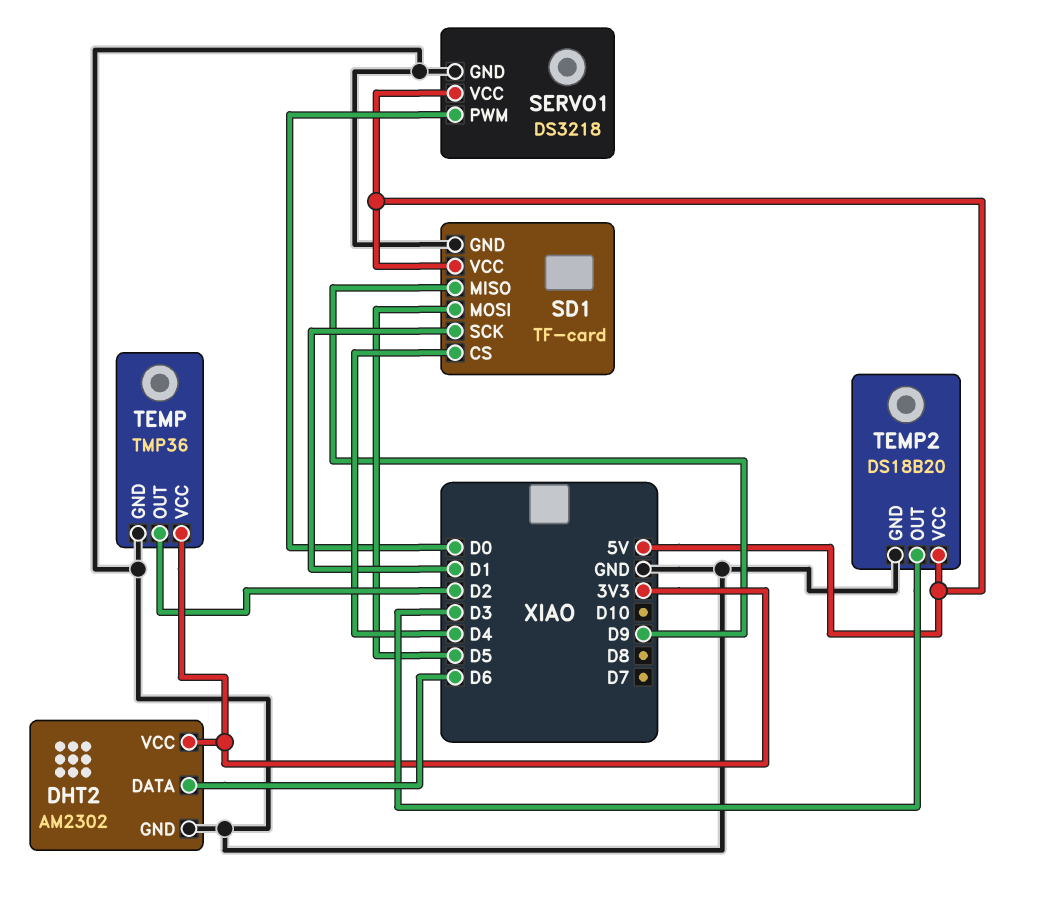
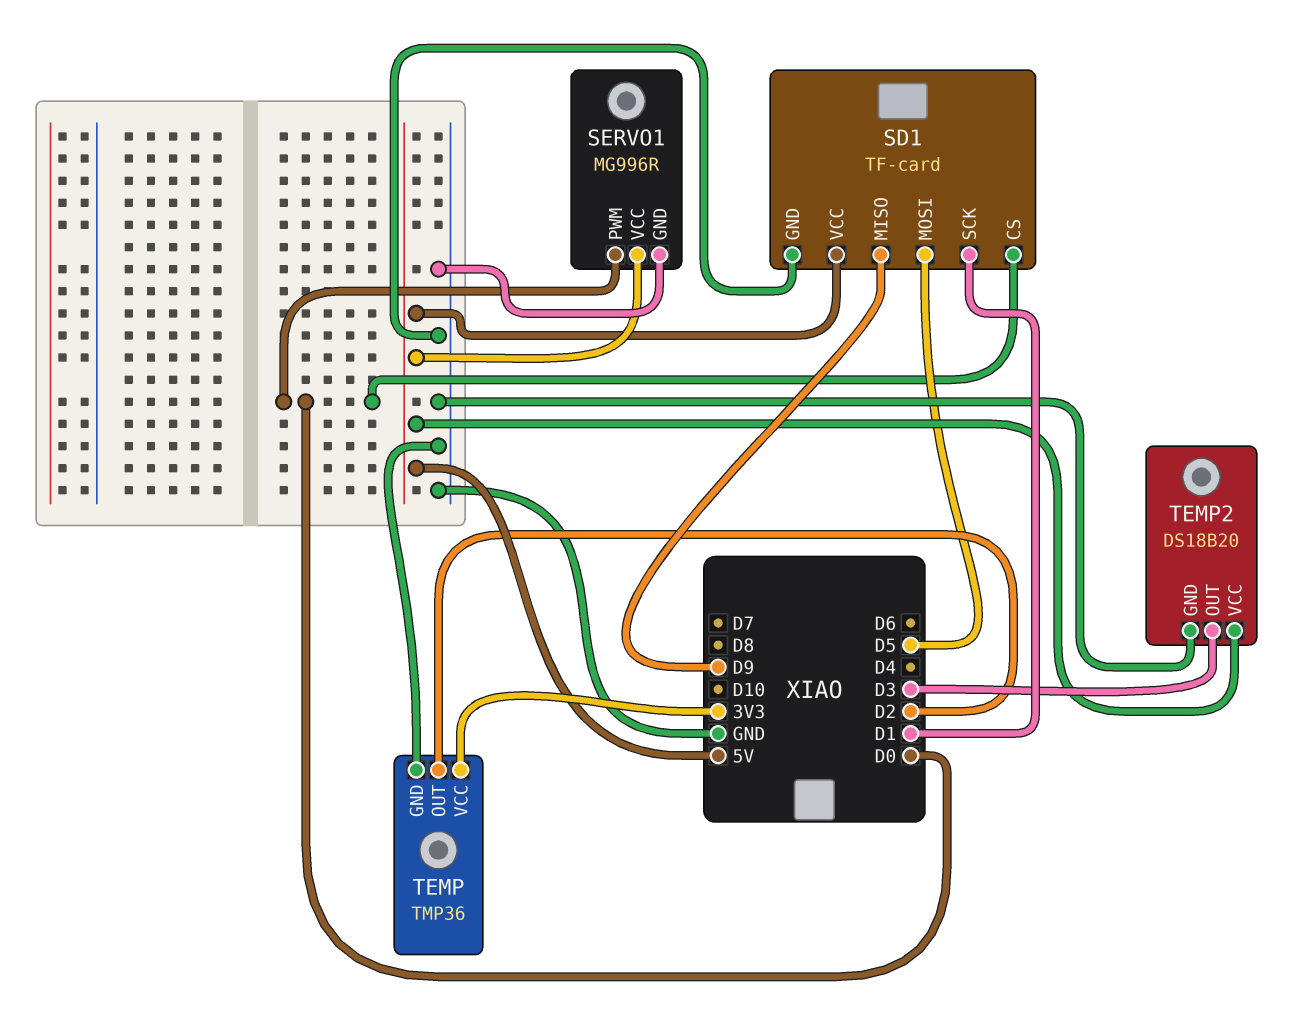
DHT2: AM2302 -> none
DHT2 pin DATA: D6 -> none
DHT2 pin GND: GND -> none
DHT2 pin VCC: 3V3 -> none
SD1 pin CS: D4 -> D0
SERVO1: DS3218 -> MG996R

